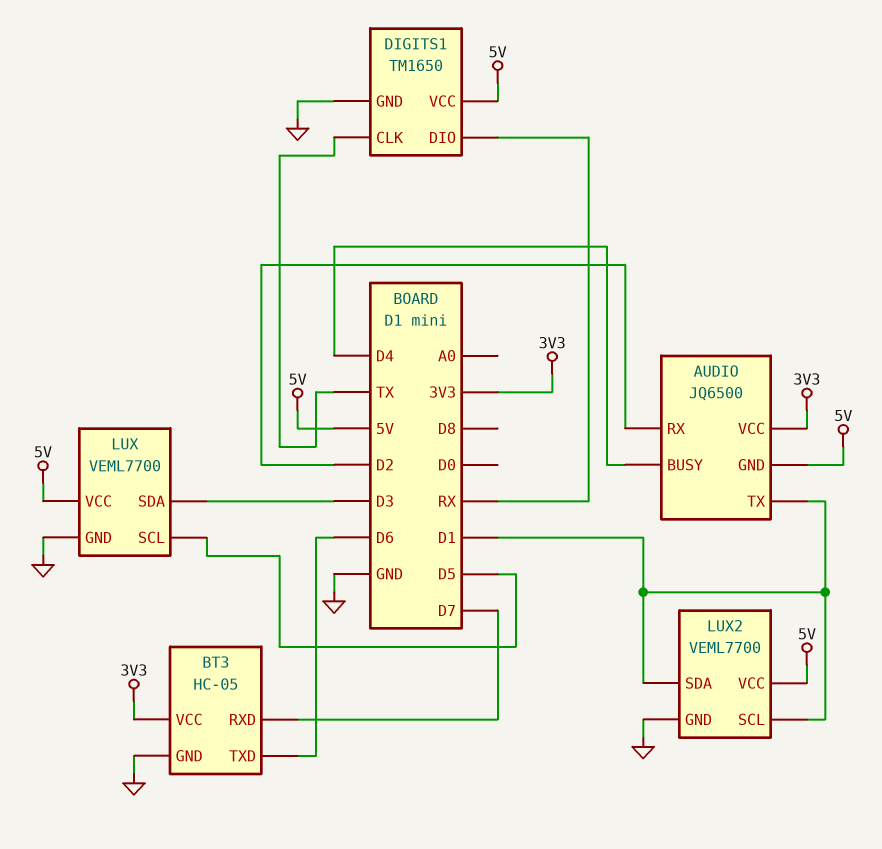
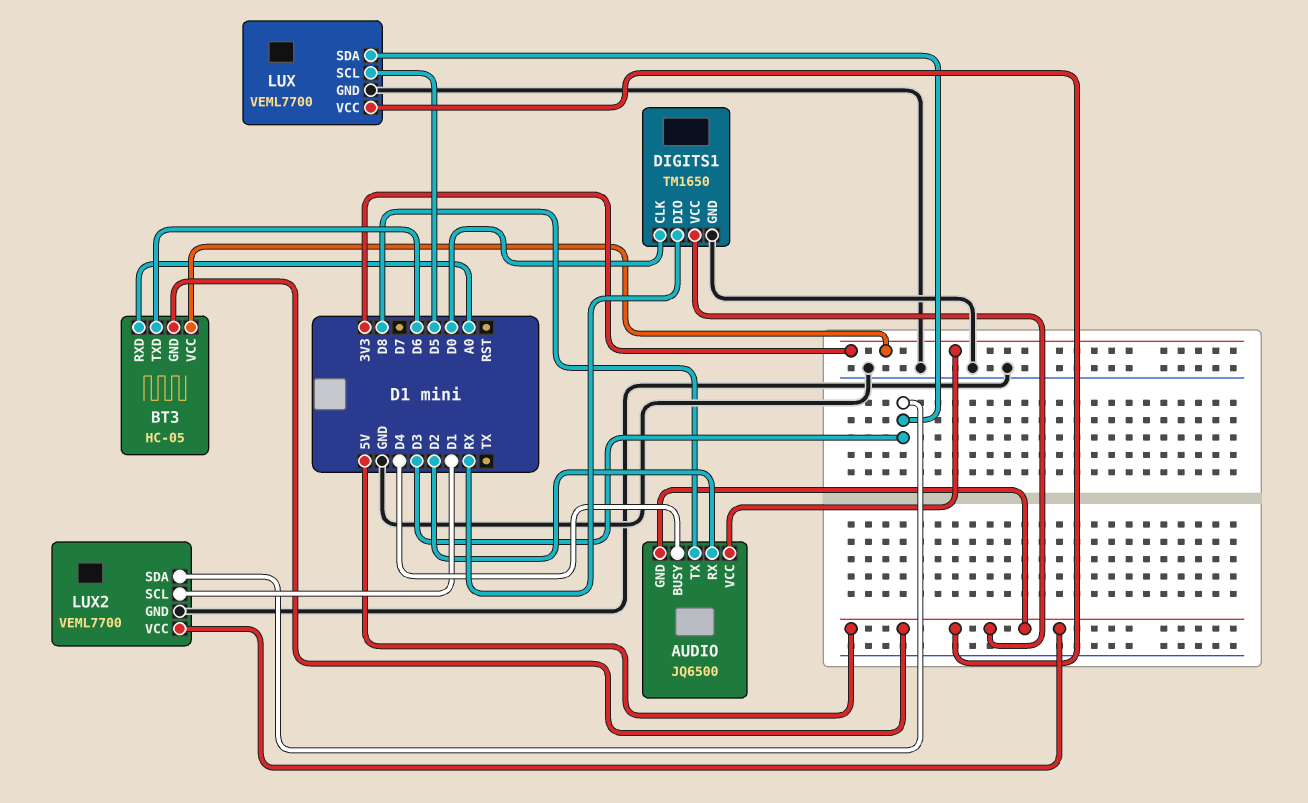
AUDIO pin TX: D1 -> D8
BT3 pin GND: GND -> 5V
BT3 pin RXD: D7 -> A0
DIGITS1 pin CLK: TX -> D0
LUX2 pin SDA: D1 -> D3

